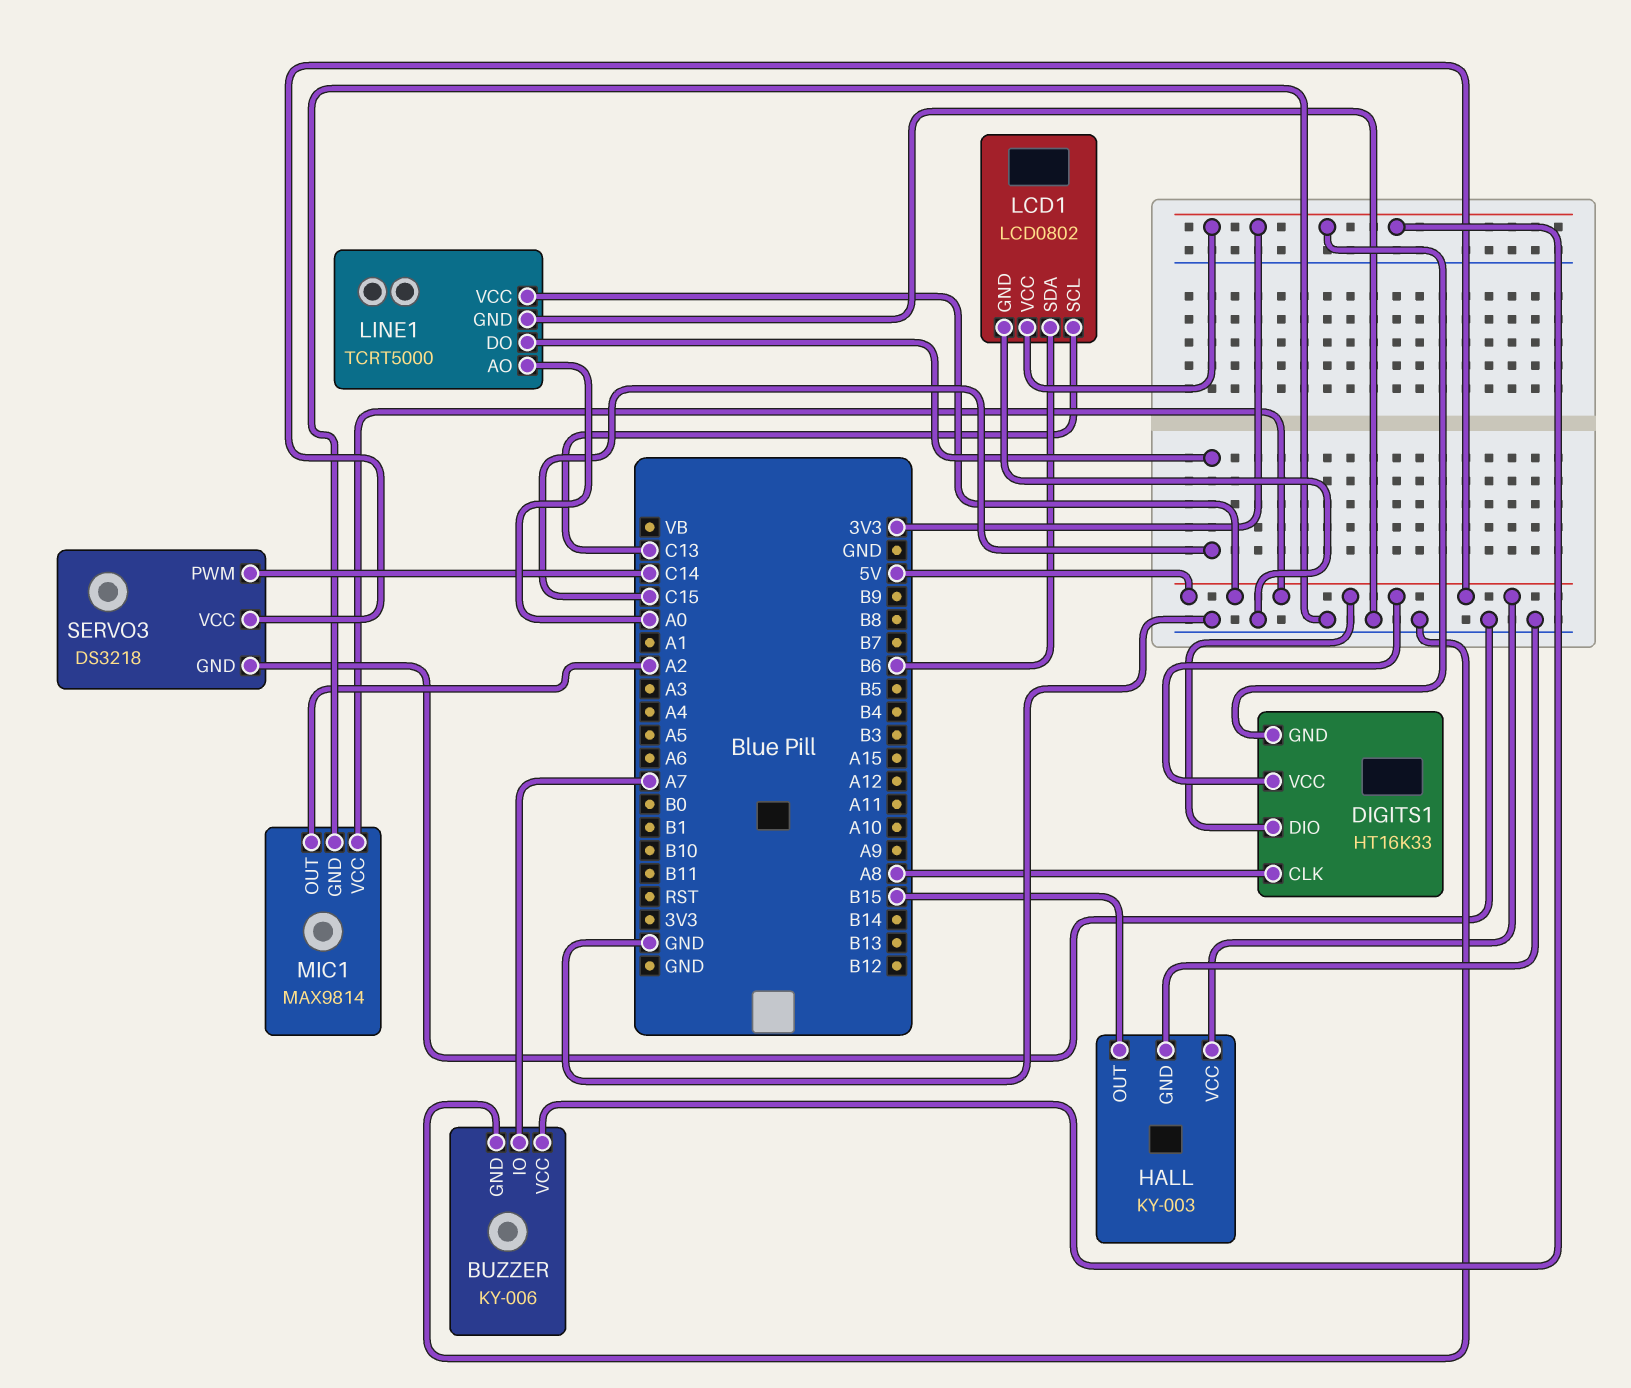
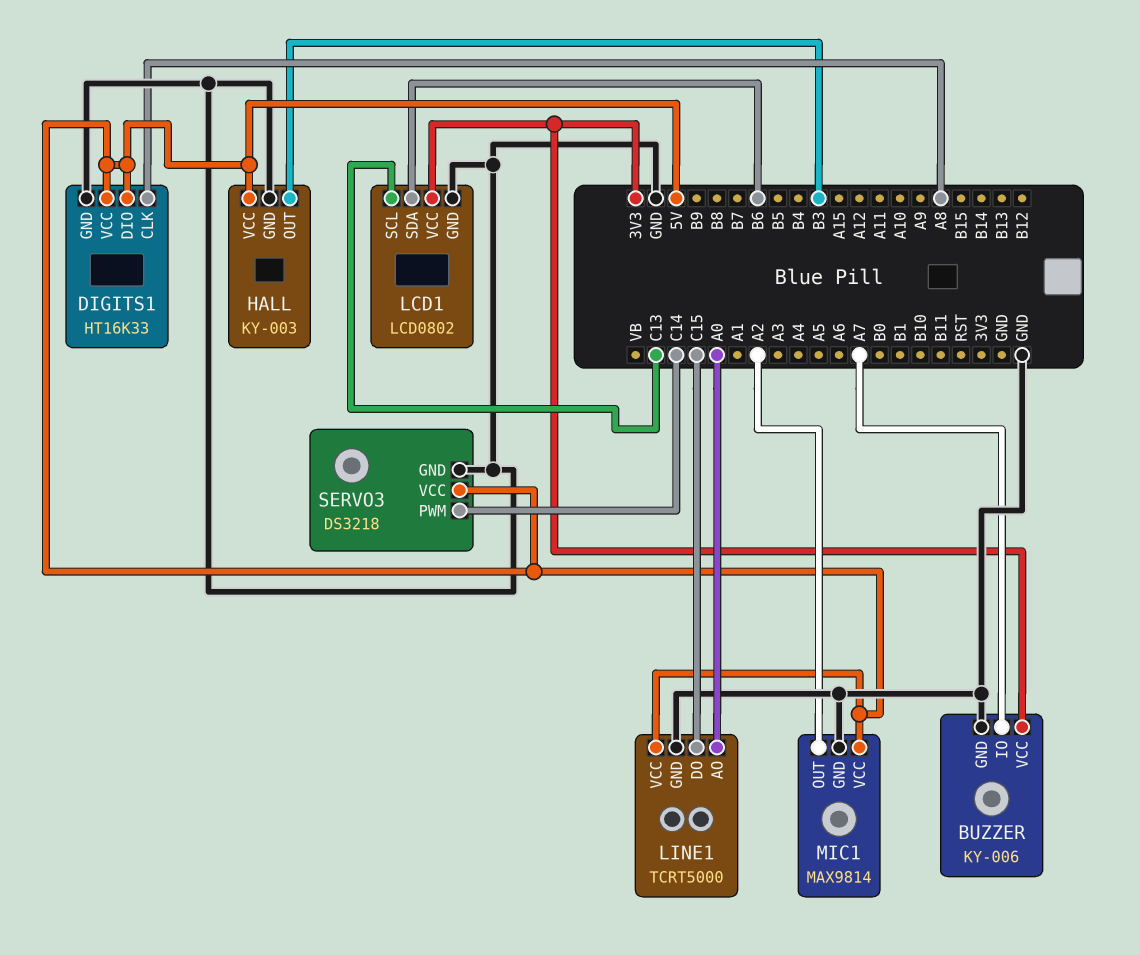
DIGITS1 pin GND: 3V3 -> GND
HALL pin OUT: B15 -> B3

